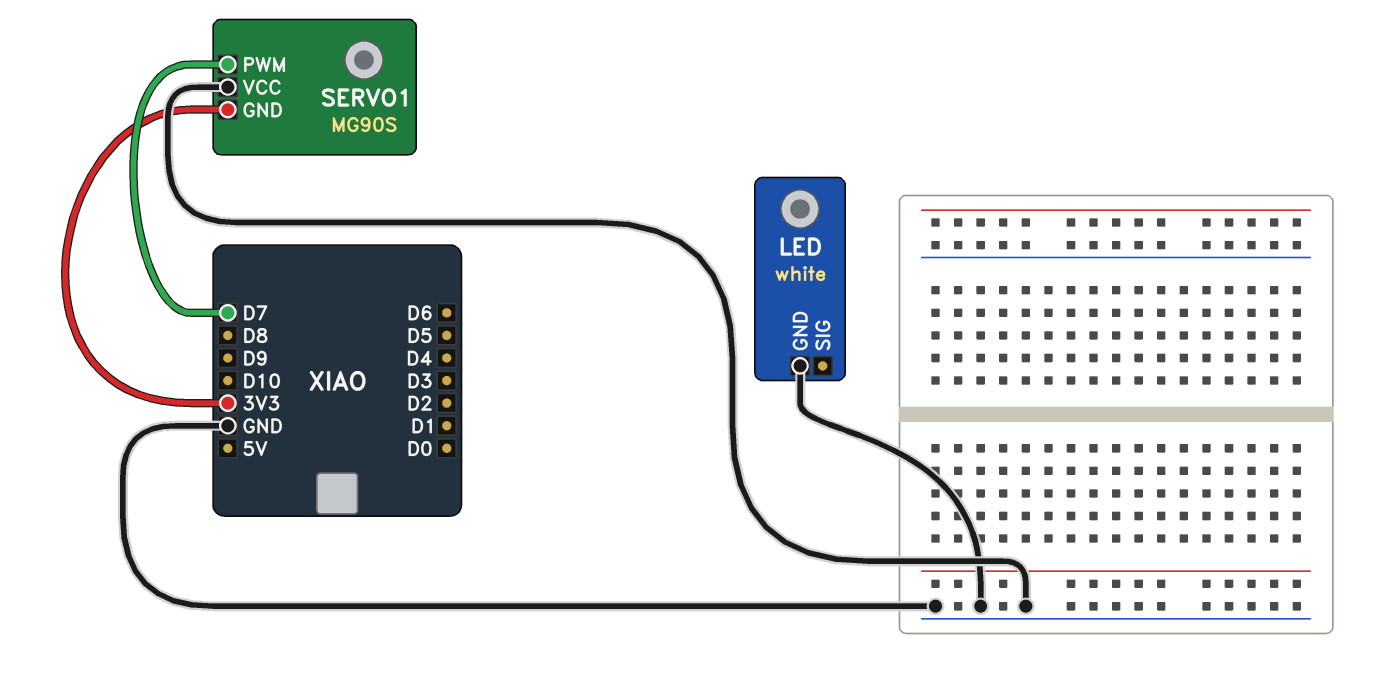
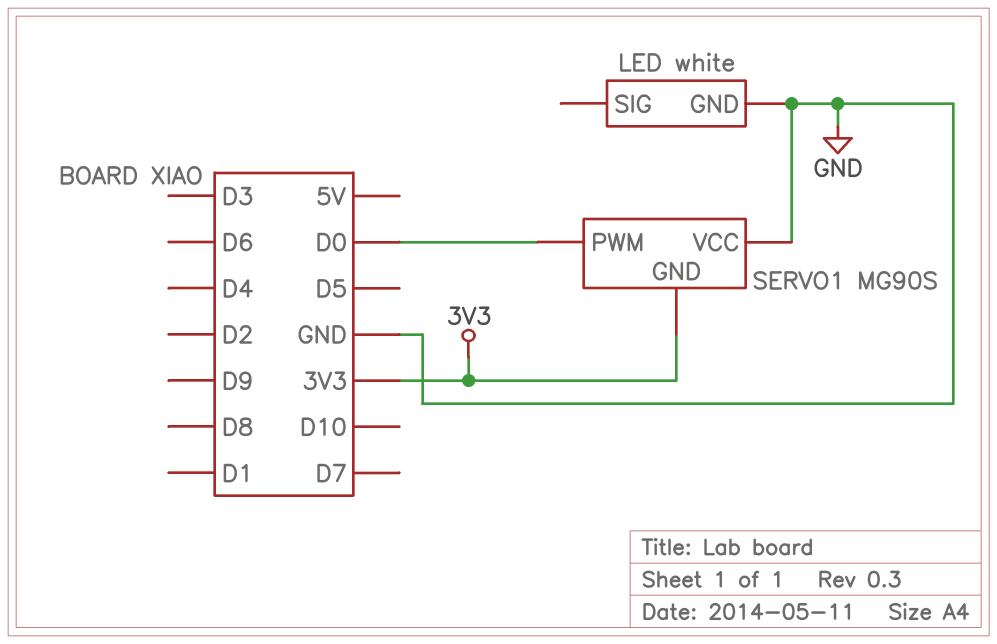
SERVO1 pin PWM: D7 -> D0

